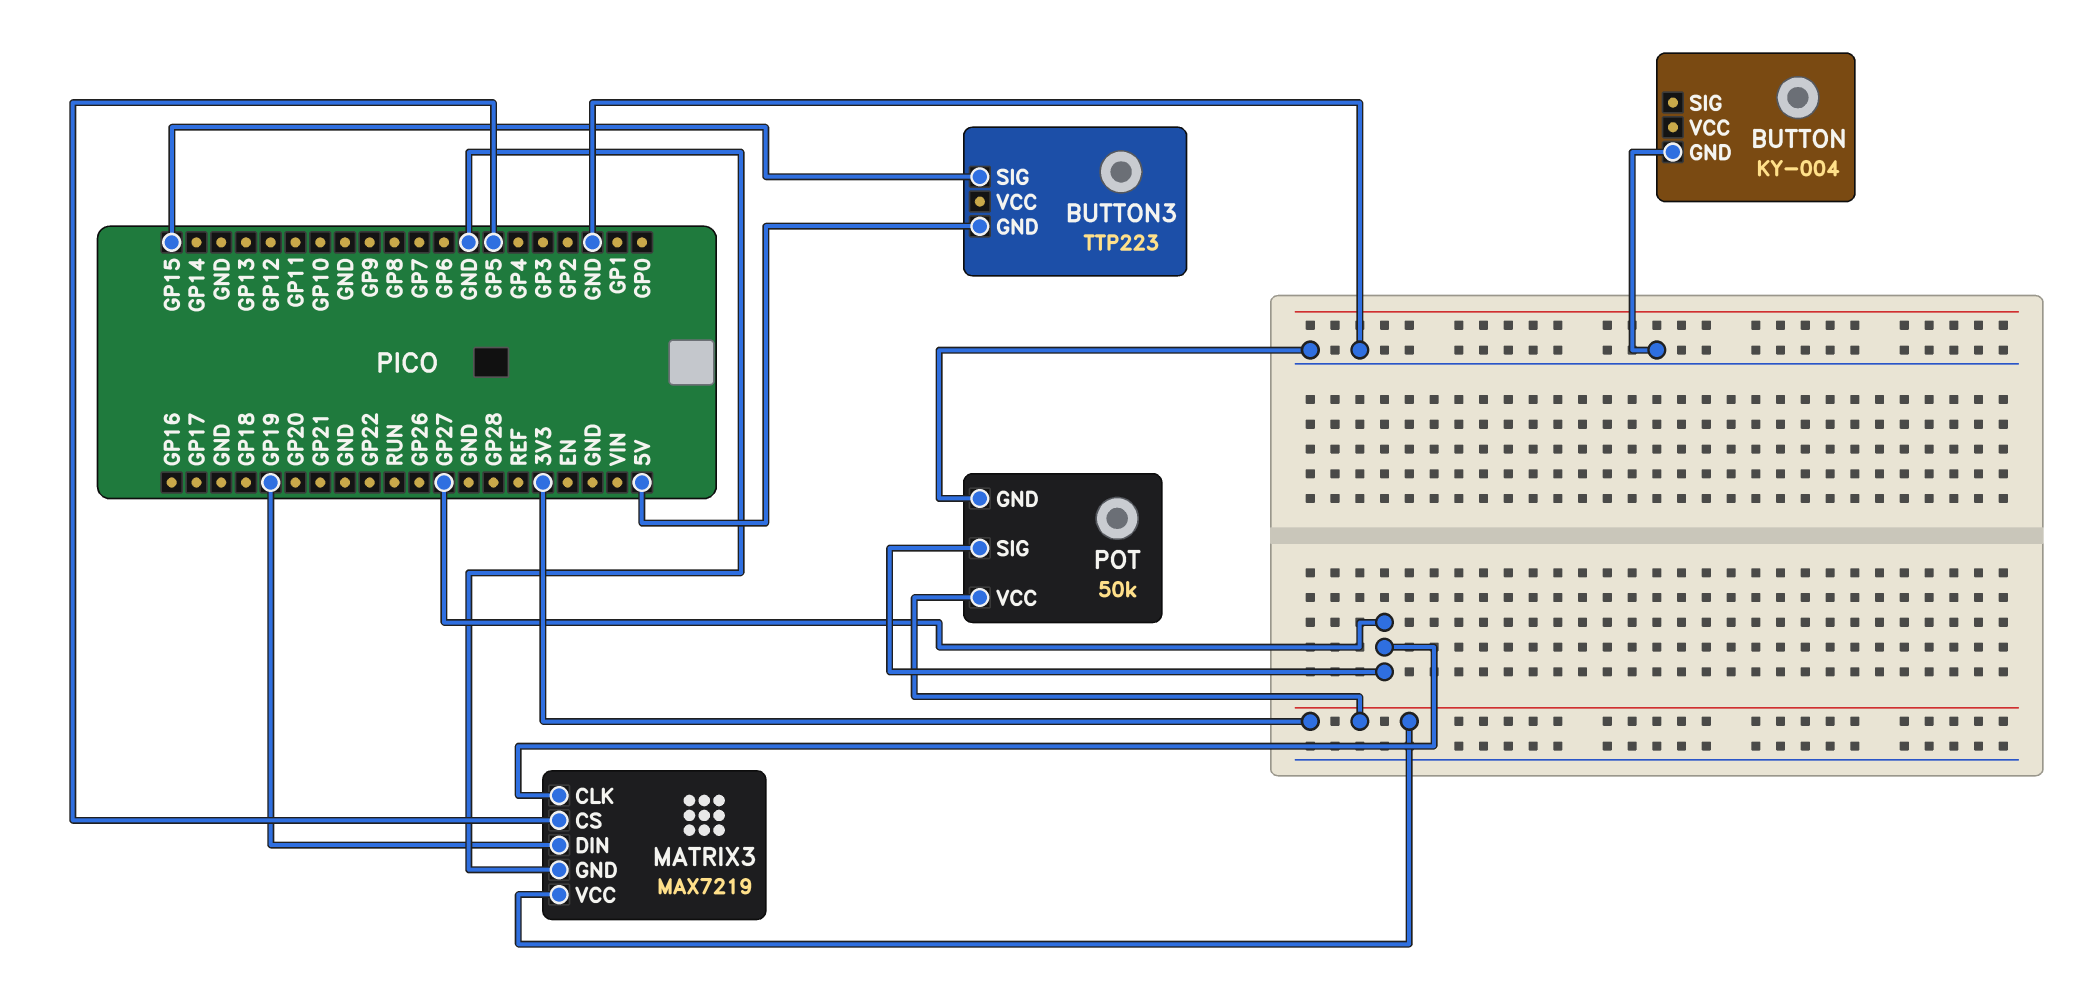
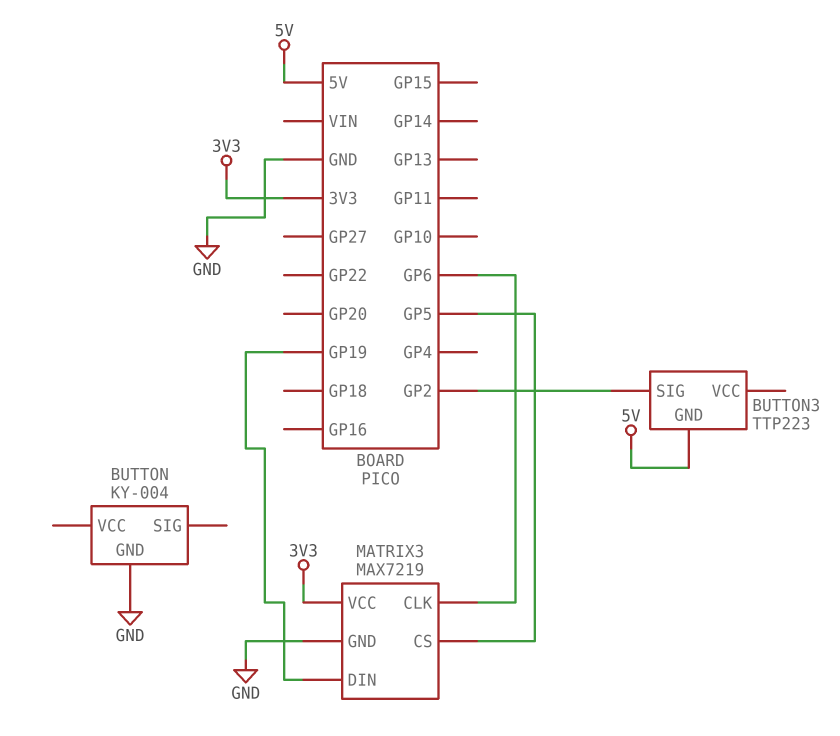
BUTTON3 pin SIG: GP15 -> GP2
MATRIX3 pin CLK: GP27 -> GP6
POT: 50k -> none
POT pin GND: GND -> none
POT pin SIG: GP27 -> none
POT pin VCC: 3V3 -> none

